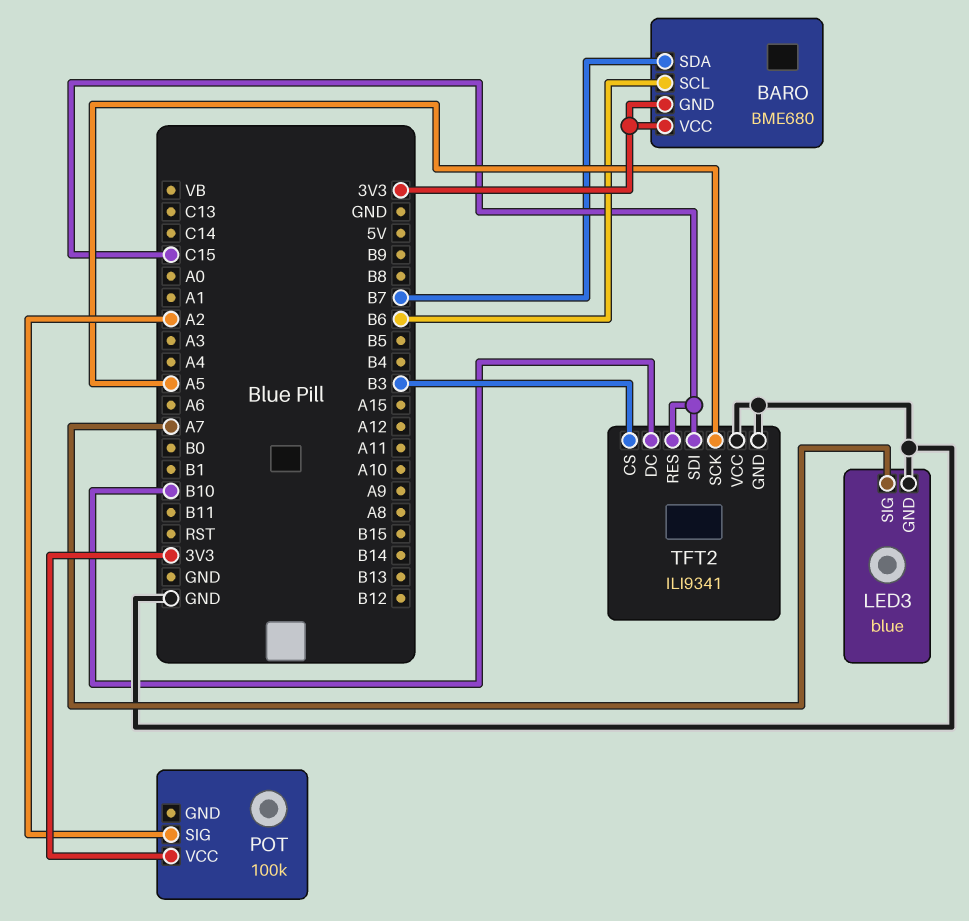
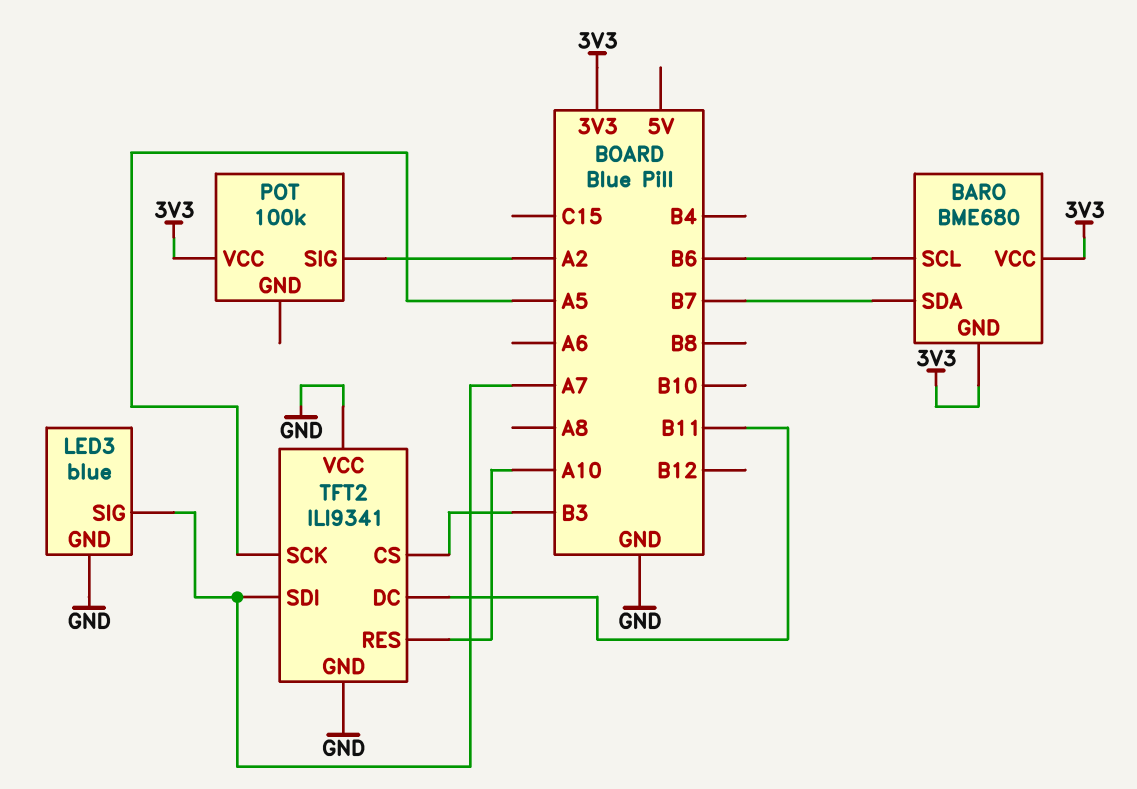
TFT2 pin DC: B10 -> B11
TFT2 pin RES: C15 -> A10
TFT2 pin SDI: C15 -> A7

